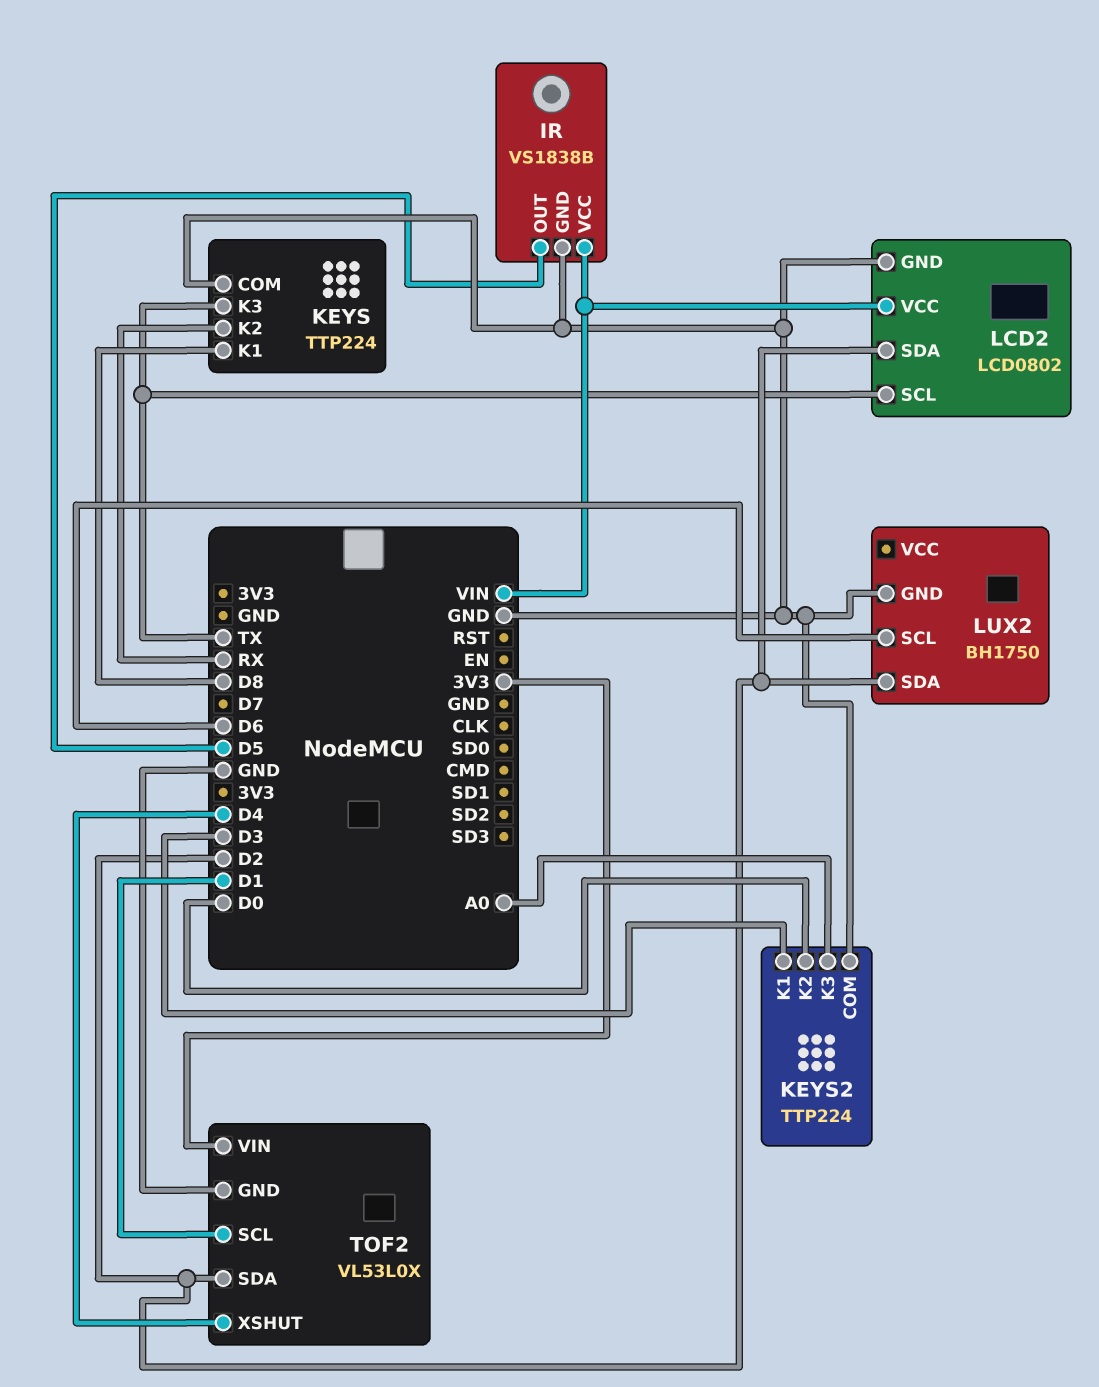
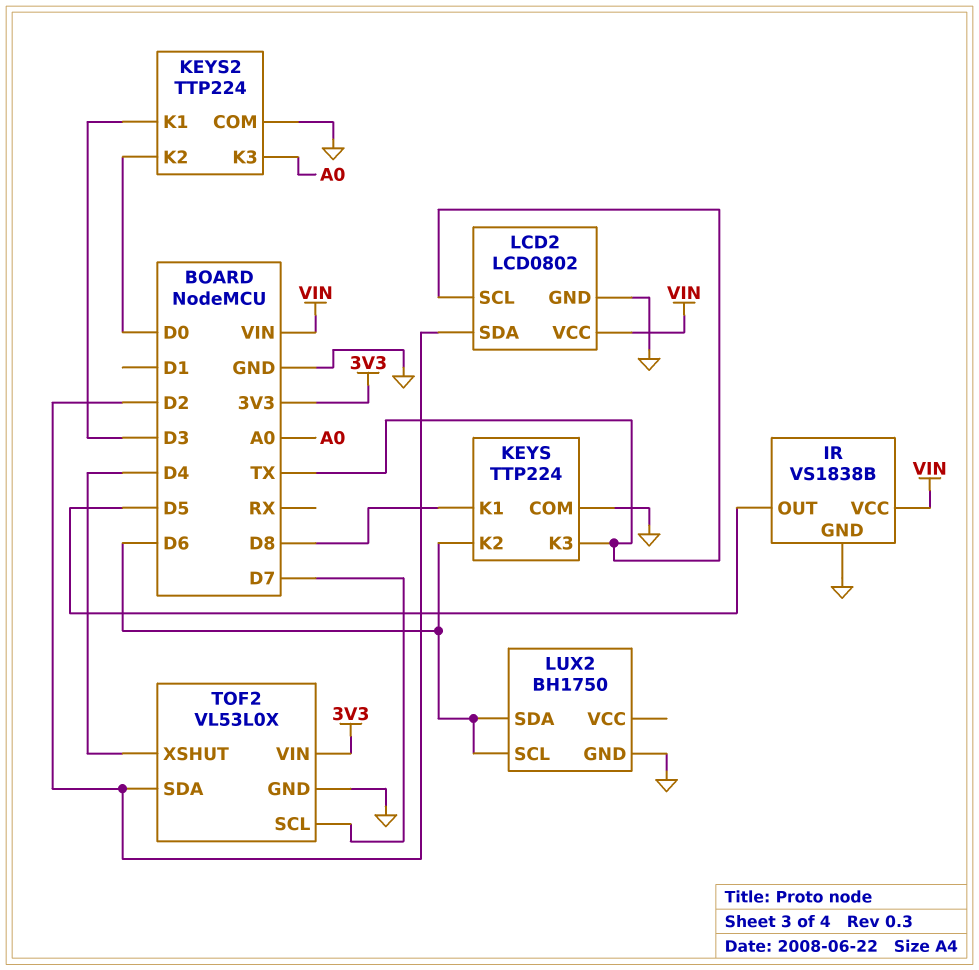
KEYS pin K2: RX -> D6
LUX2 pin SDA: D2 -> D6
TOF2 pin SCL: D1 -> D7

